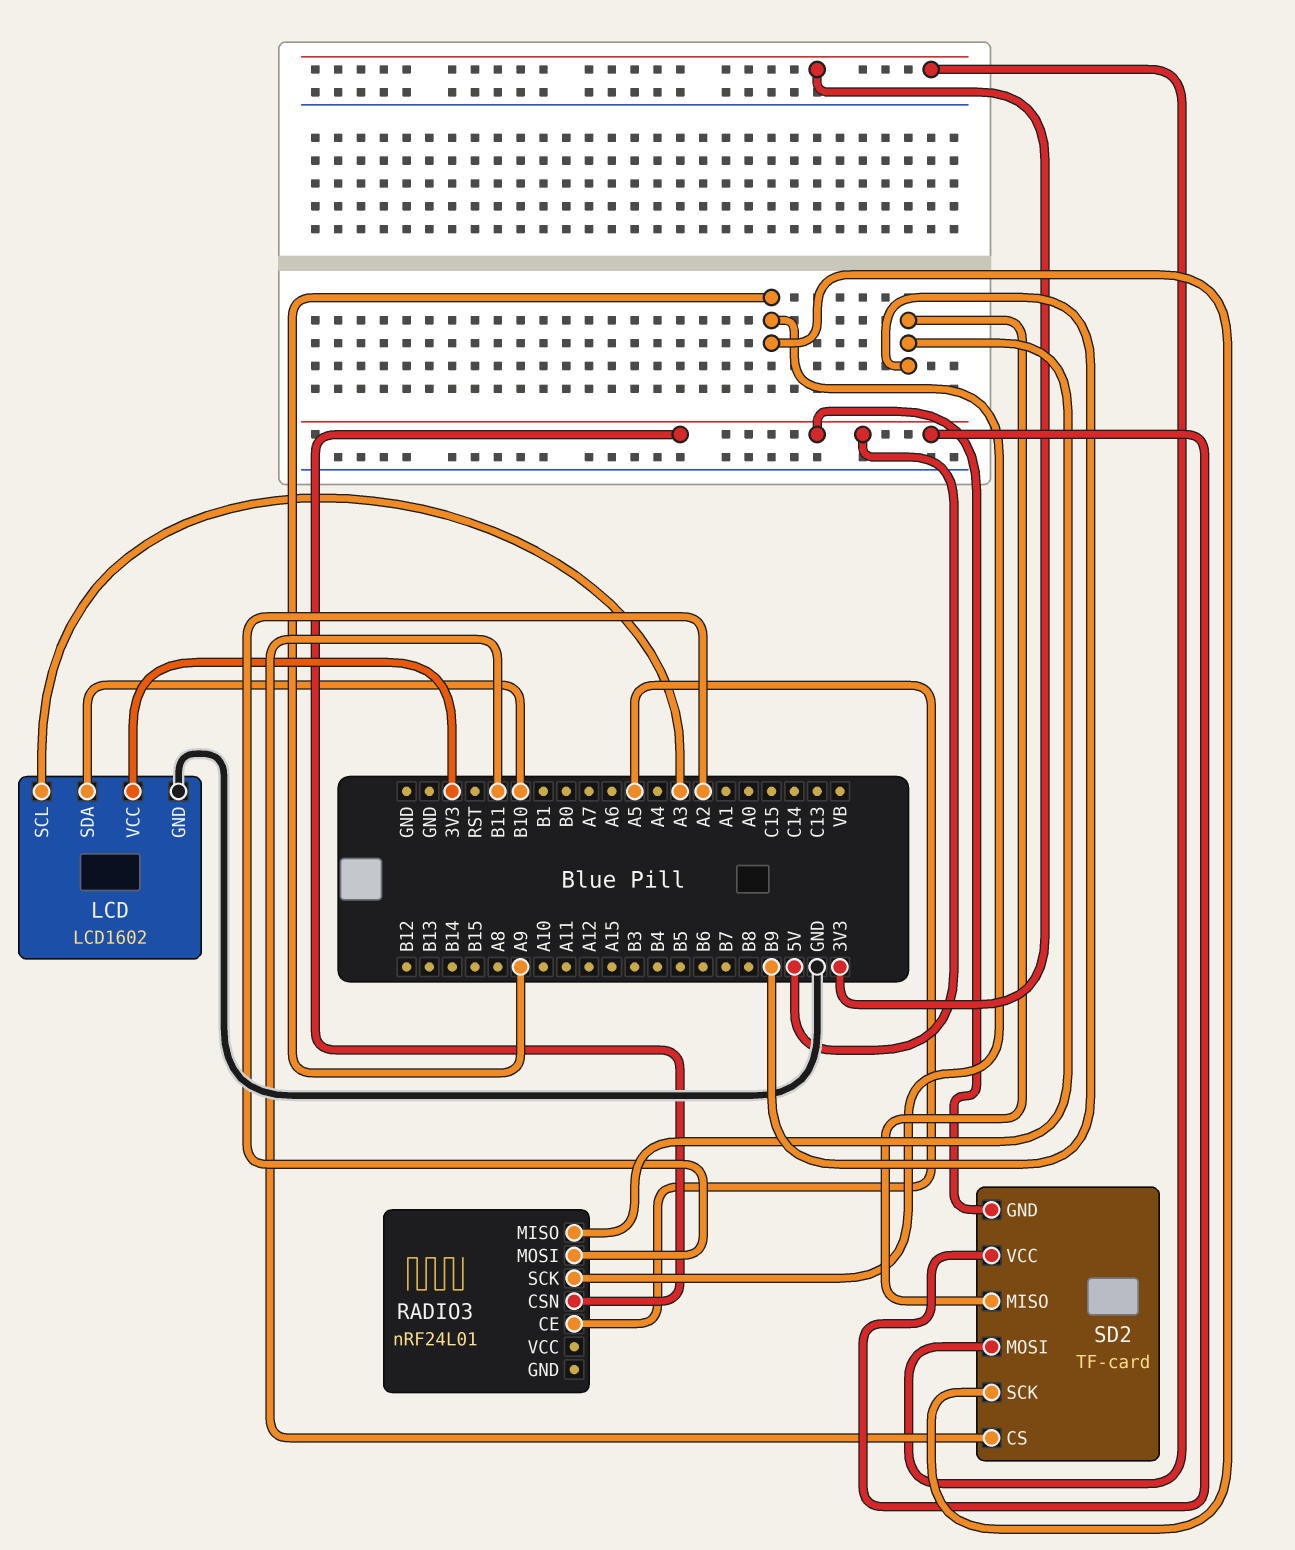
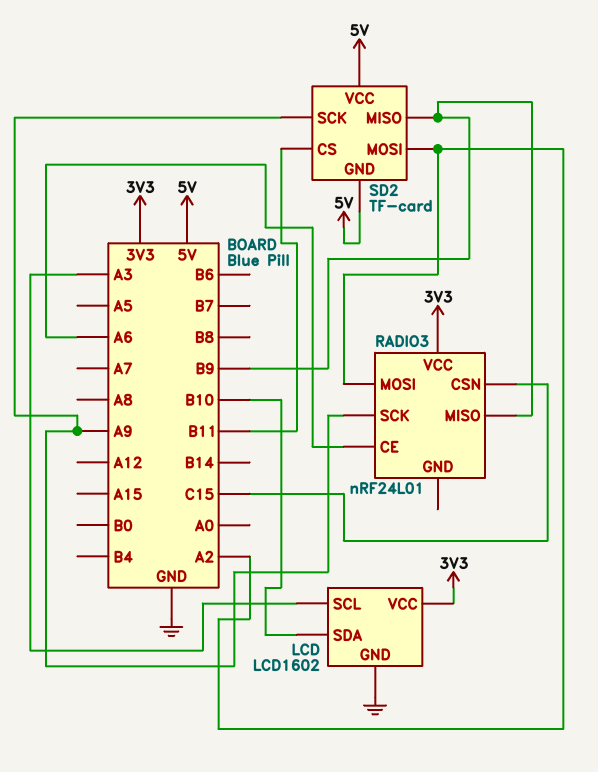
RADIO3 pin CE: A5 -> A6
RADIO3 pin CSN: 5V -> C15
RADIO3 pin VCC: none -> 3V3
SD2 pin MOSI: 3V3 -> A2

